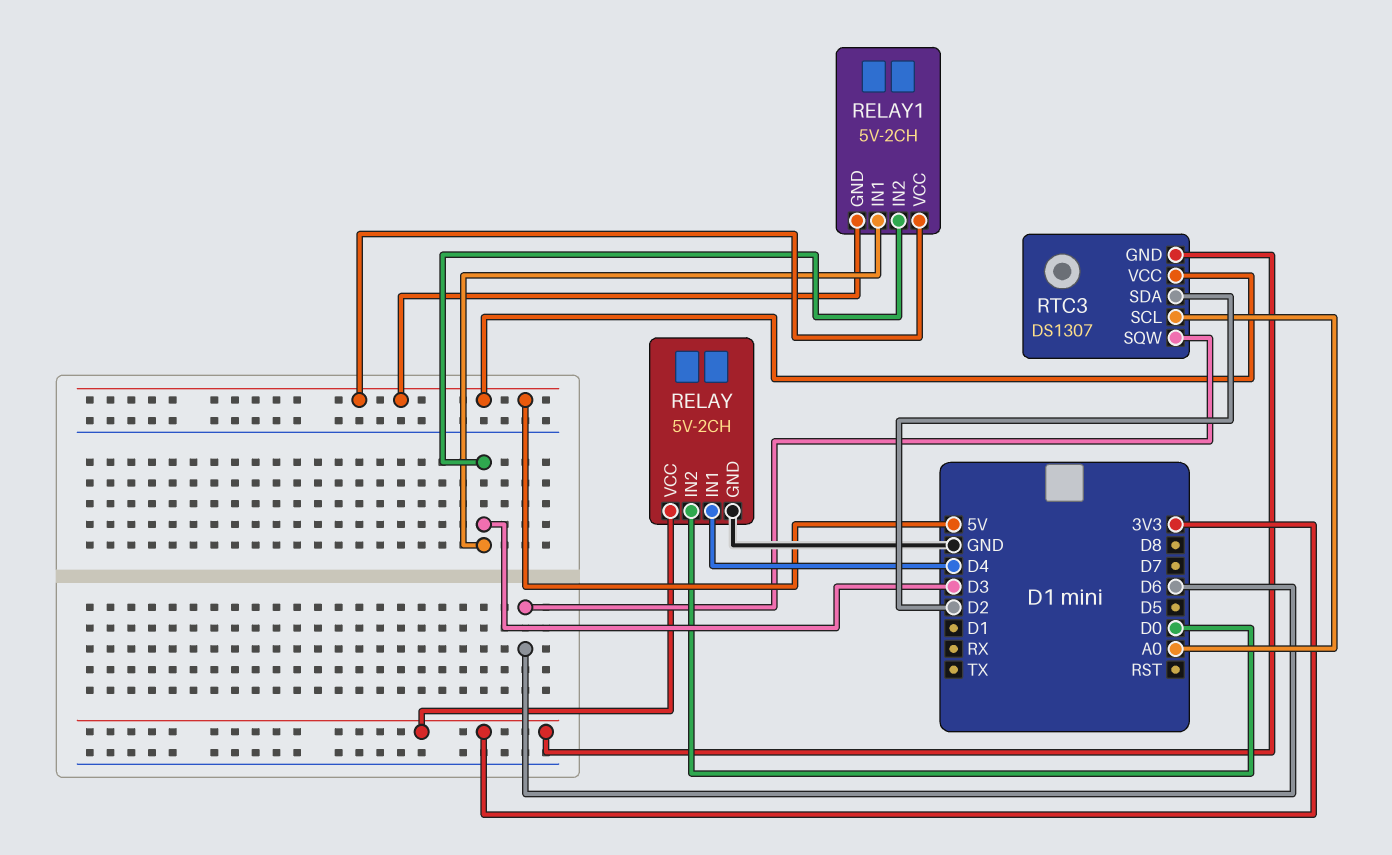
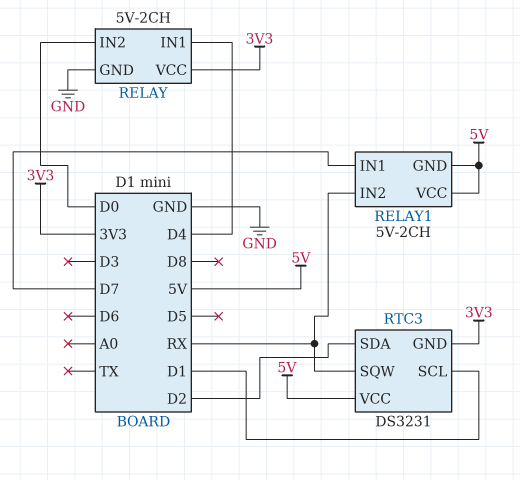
RELAY1 pin IN1: D3 -> D7
RELAY1 pin IN2: D3 -> RX
RTC3: DS1307 -> DS3231
RTC3 pin SCL: A0 -> D1
RTC3 pin SQW: D6 -> RX

